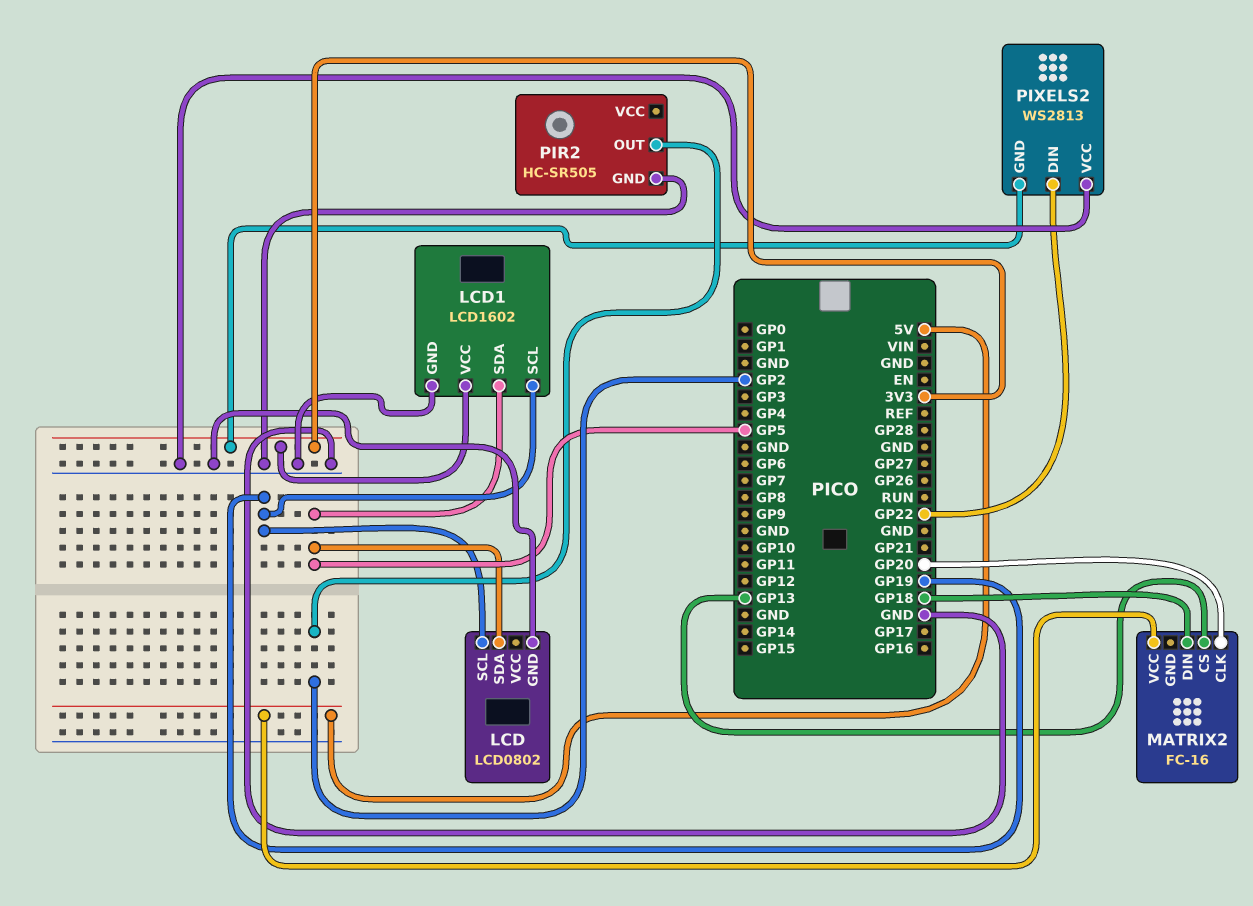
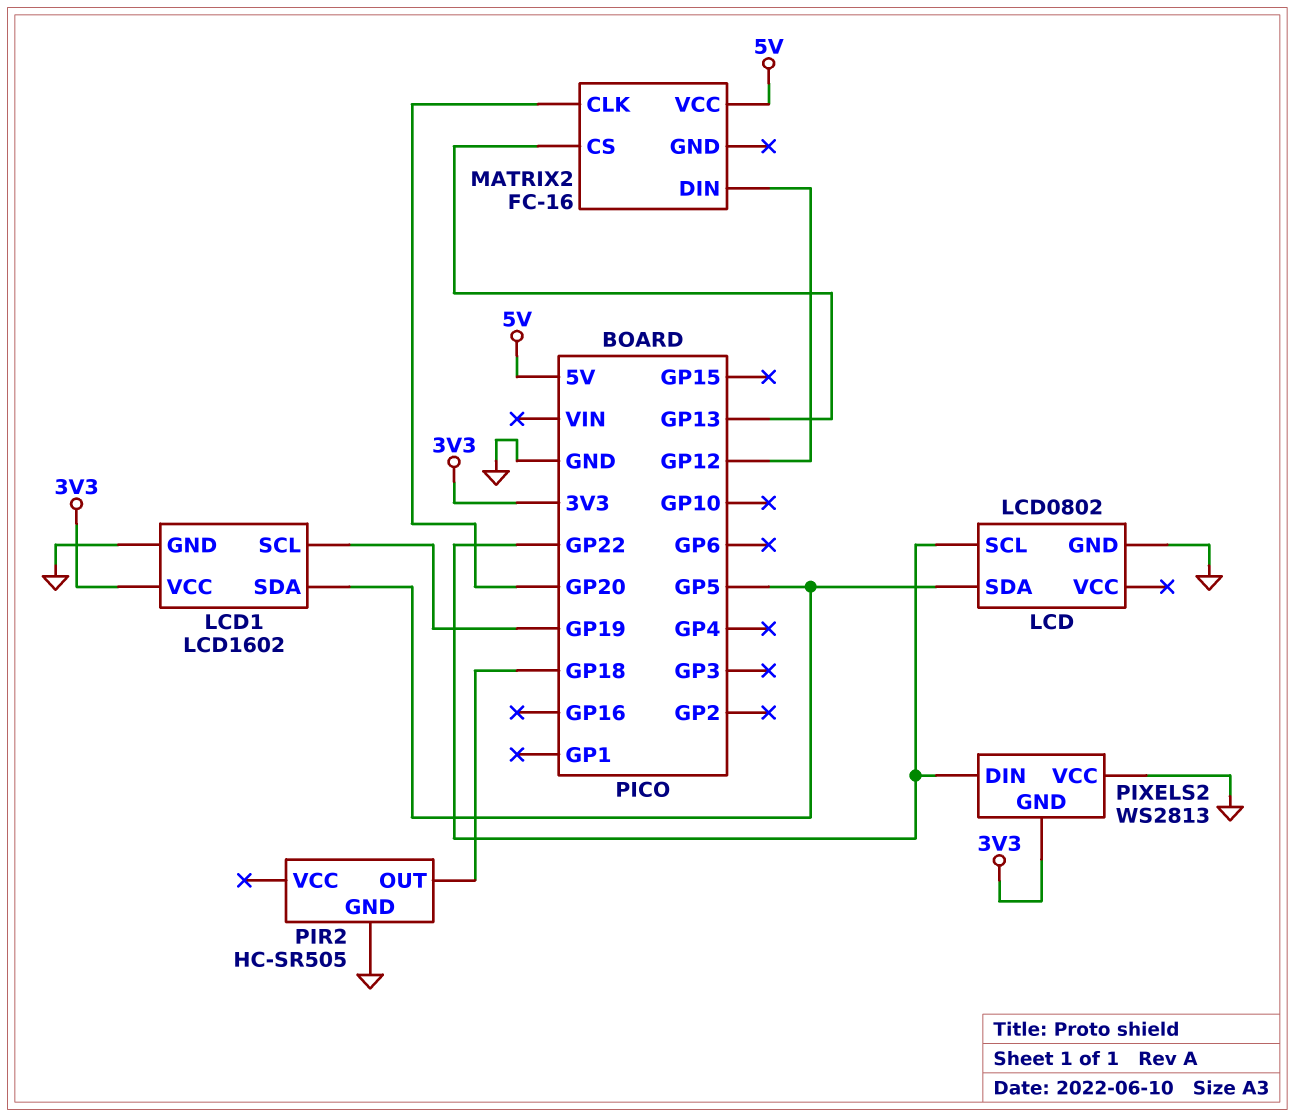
LCD pin SCL: GP19 -> GP22
MATRIX2 pin DIN: GP18 -> GP12
PIR2 pin OUT: GP2 -> GP18

